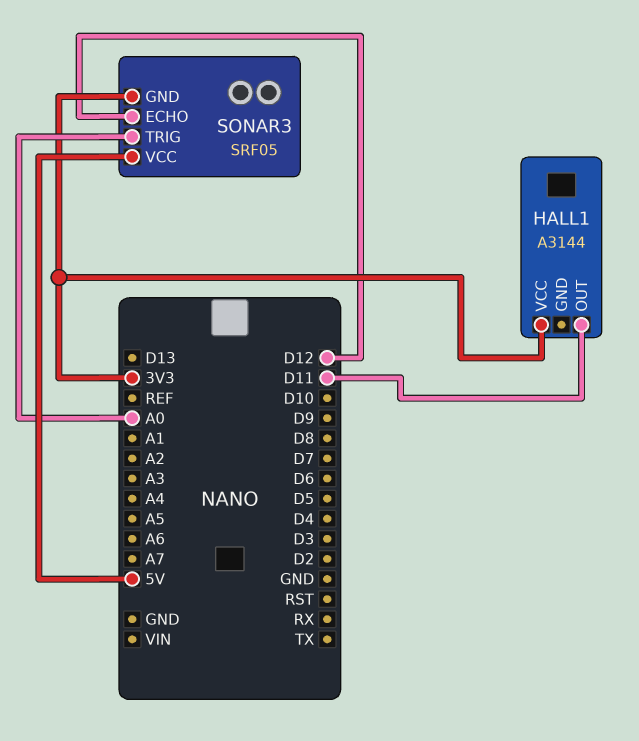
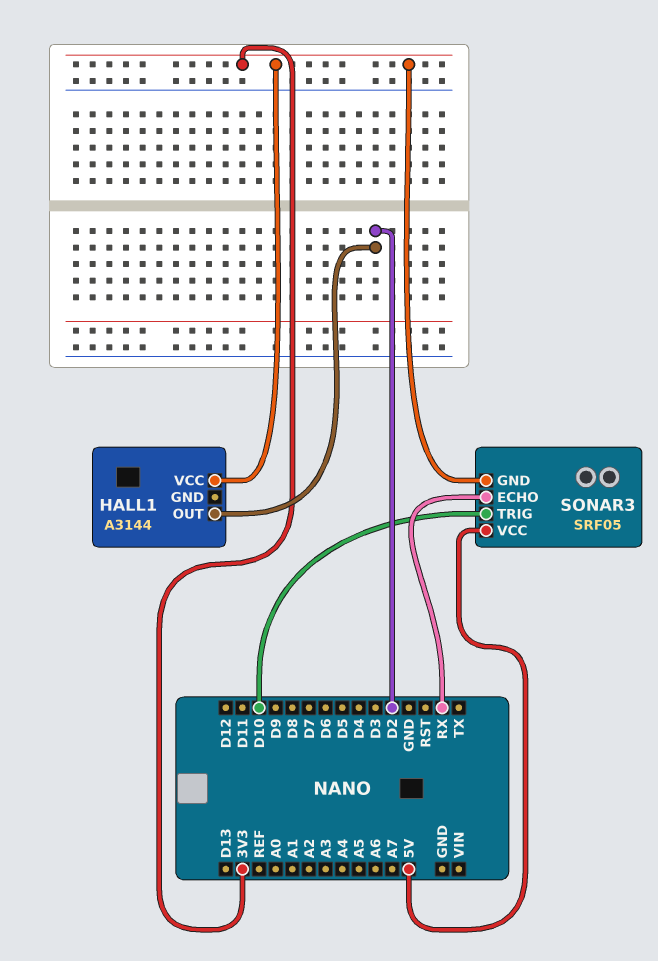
HALL1 pin OUT: D11 -> D2
SONAR3 pin ECHO: D12 -> RX
SONAR3 pin TRIG: A0 -> D10

